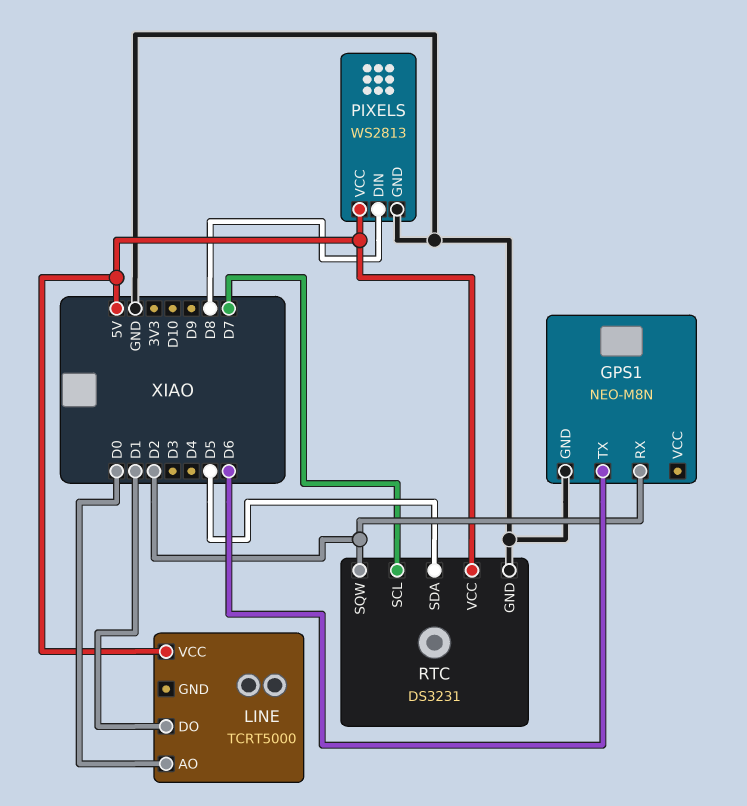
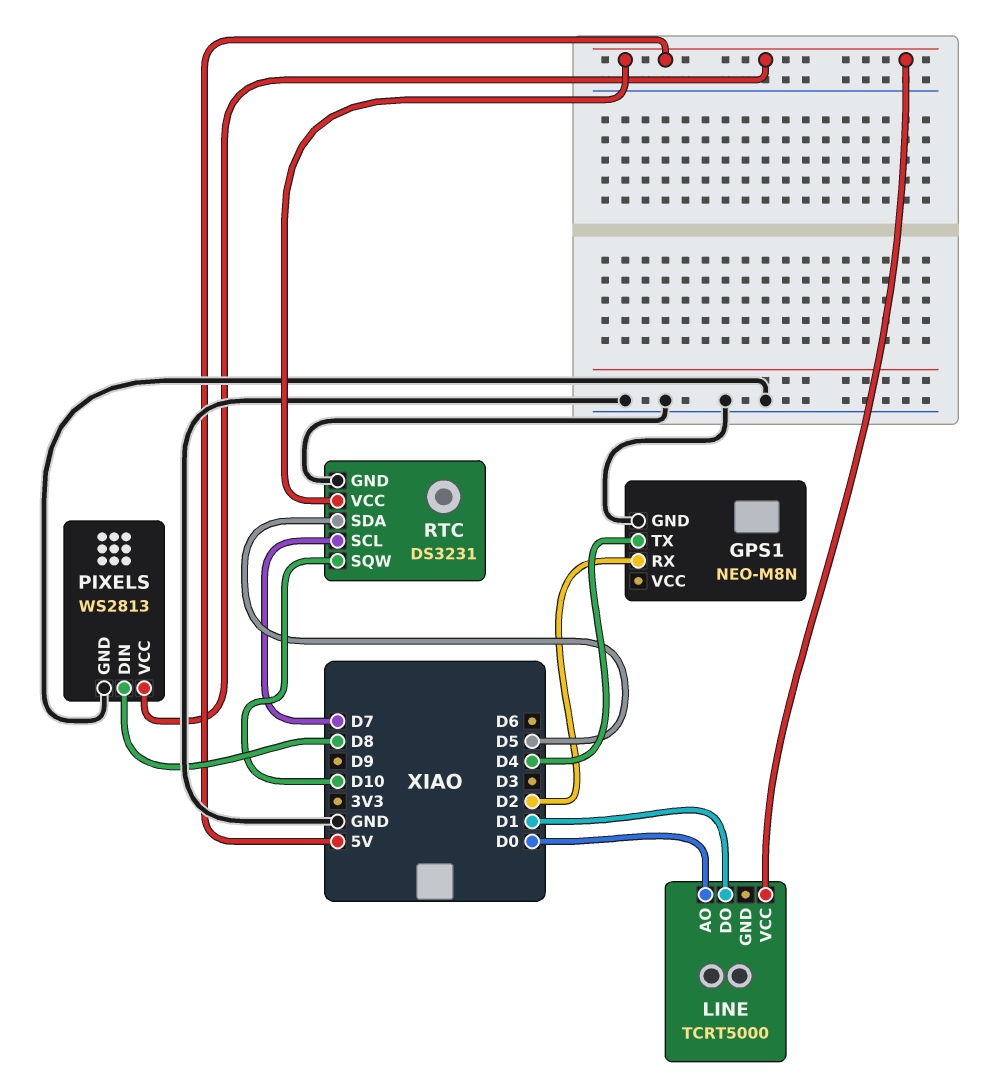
GPS1 pin TX: D6 -> D4
RTC pin SQW: D2 -> D10

